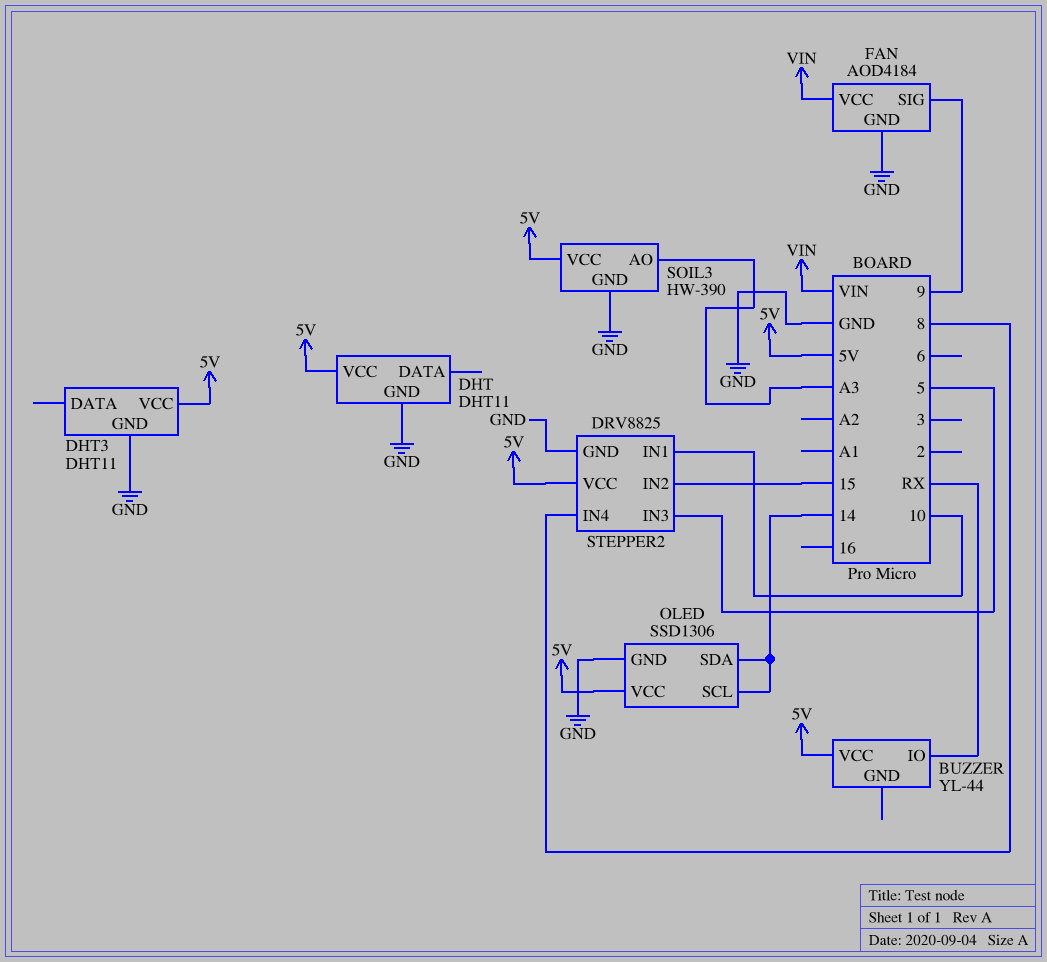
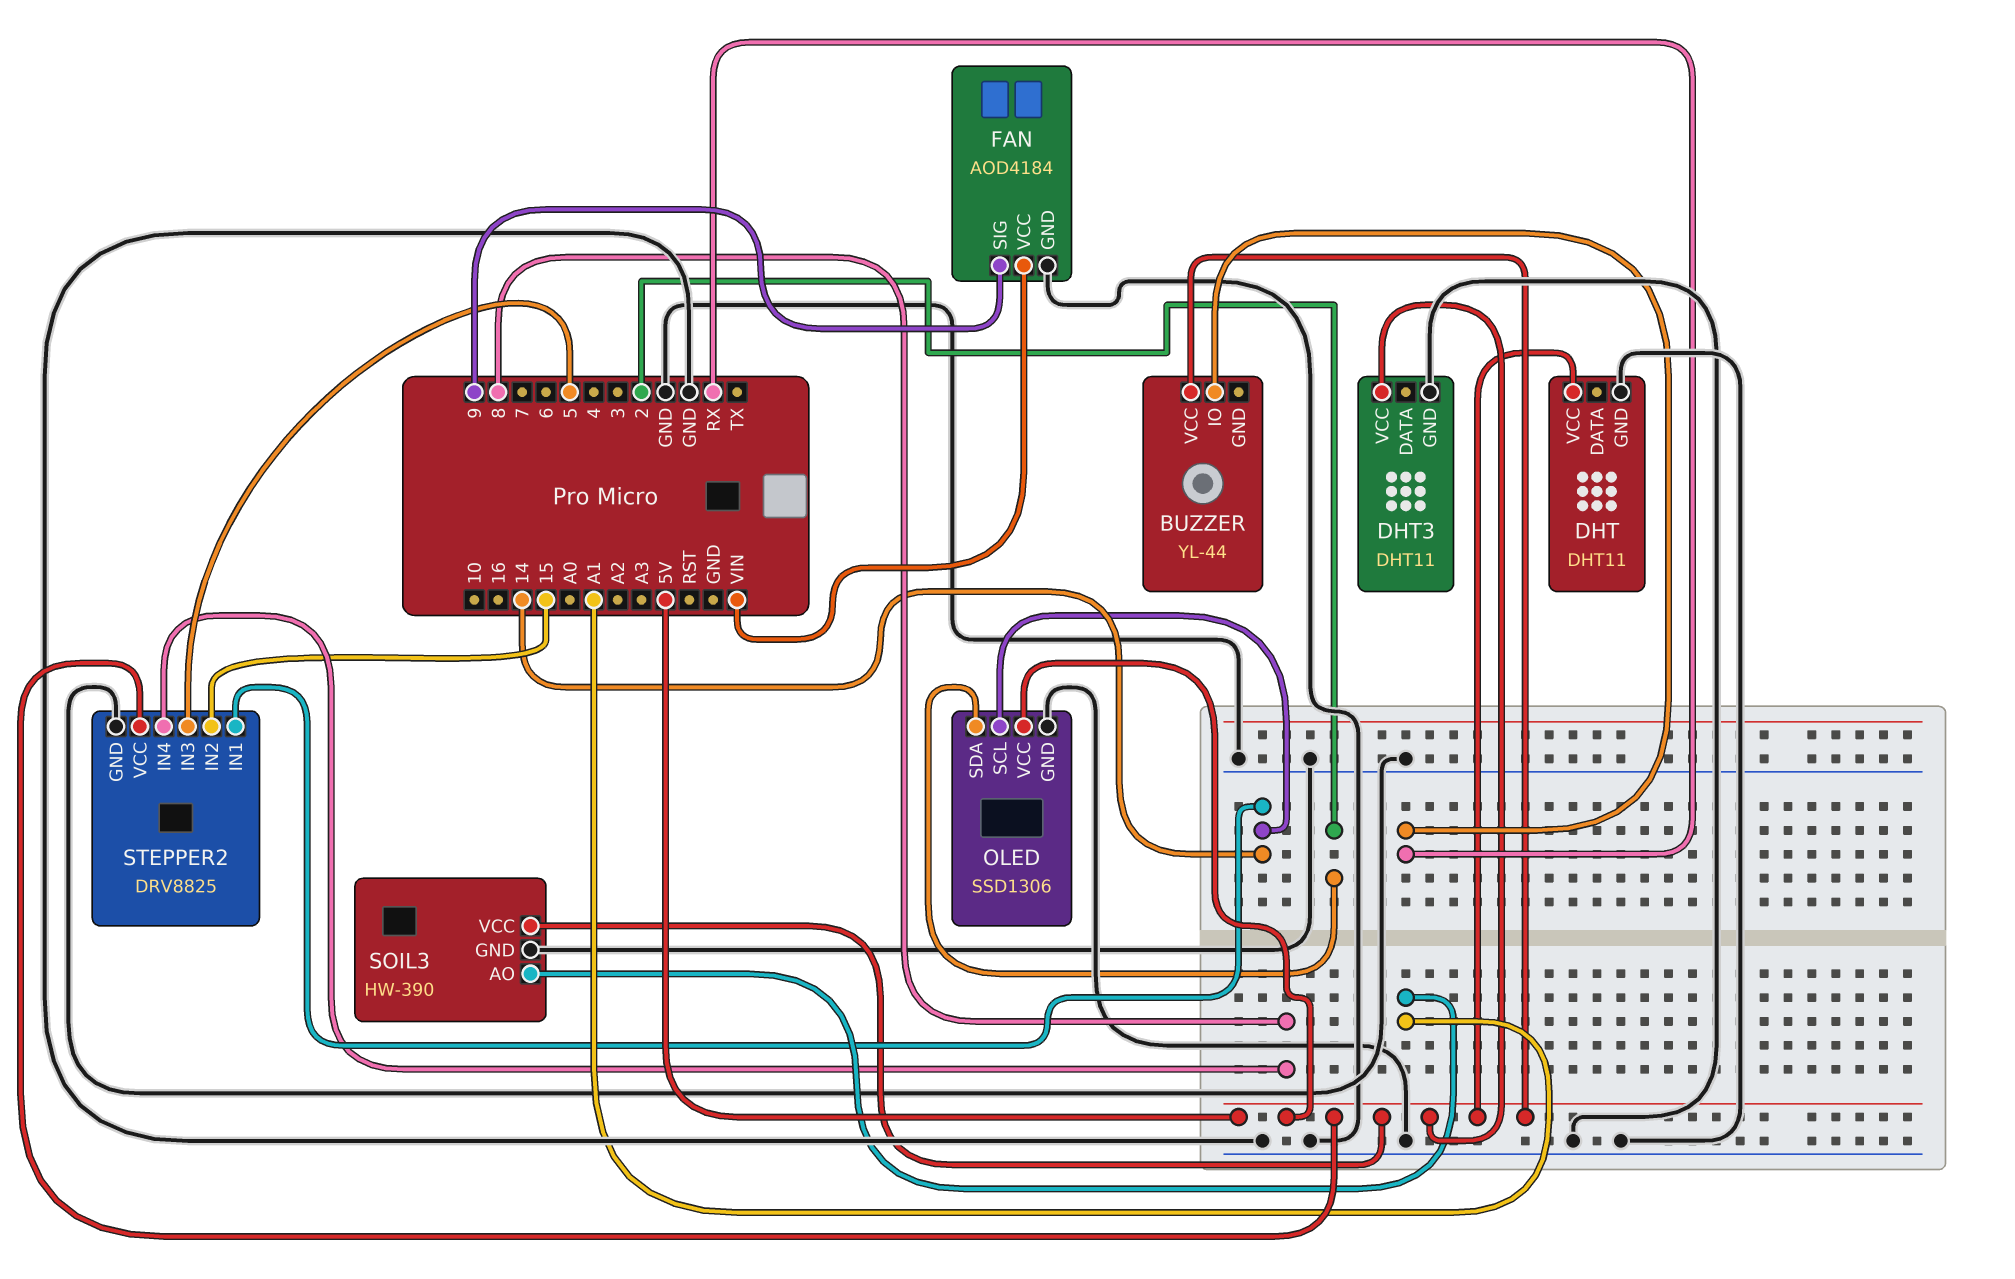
OLED pin SDA: 14 -> 2
SOIL3 pin AO: A3 -> A1
STEPPER2 pin IN1: 10 -> 14

